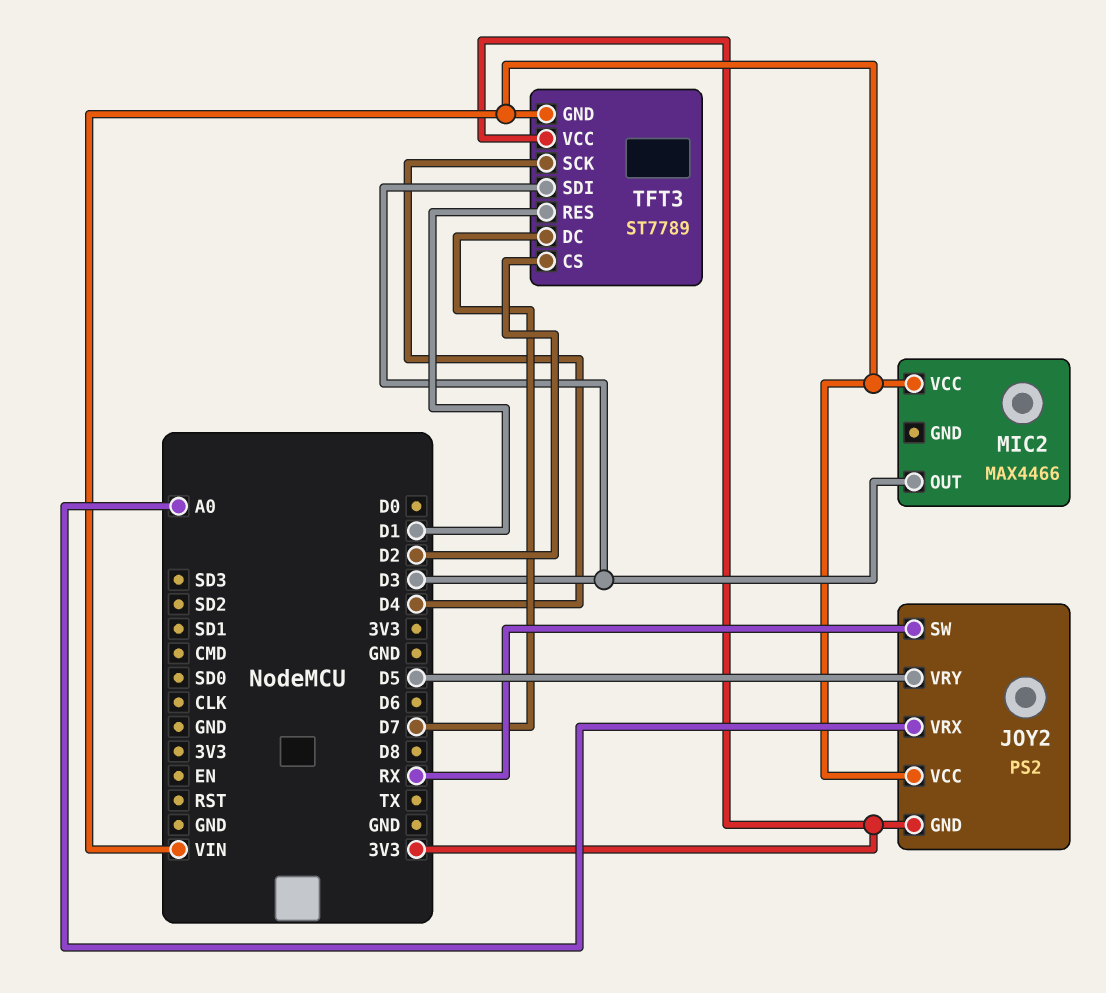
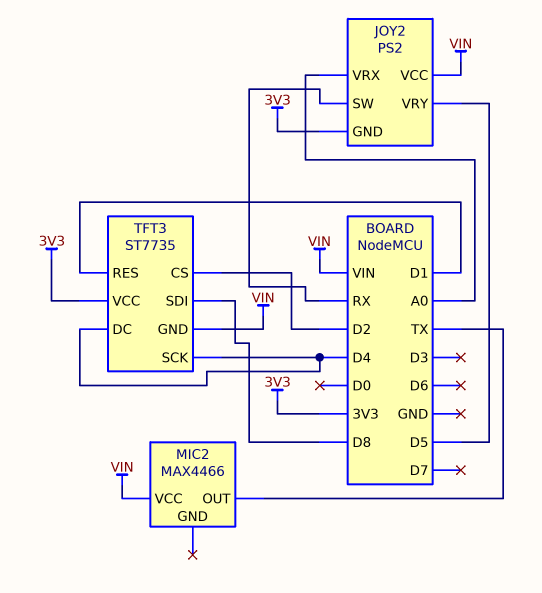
MIC2 pin OUT: D3 -> TX
TFT3: ST7789 -> ST7735
TFT3 pin DC: D7 -> D4
TFT3 pin SDI: D3 -> D8

